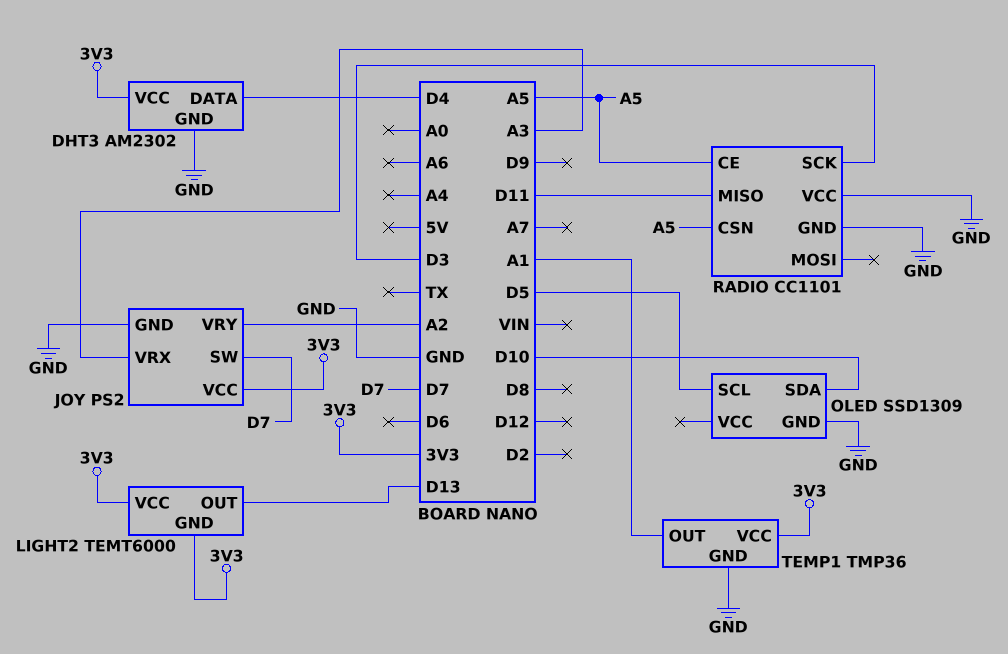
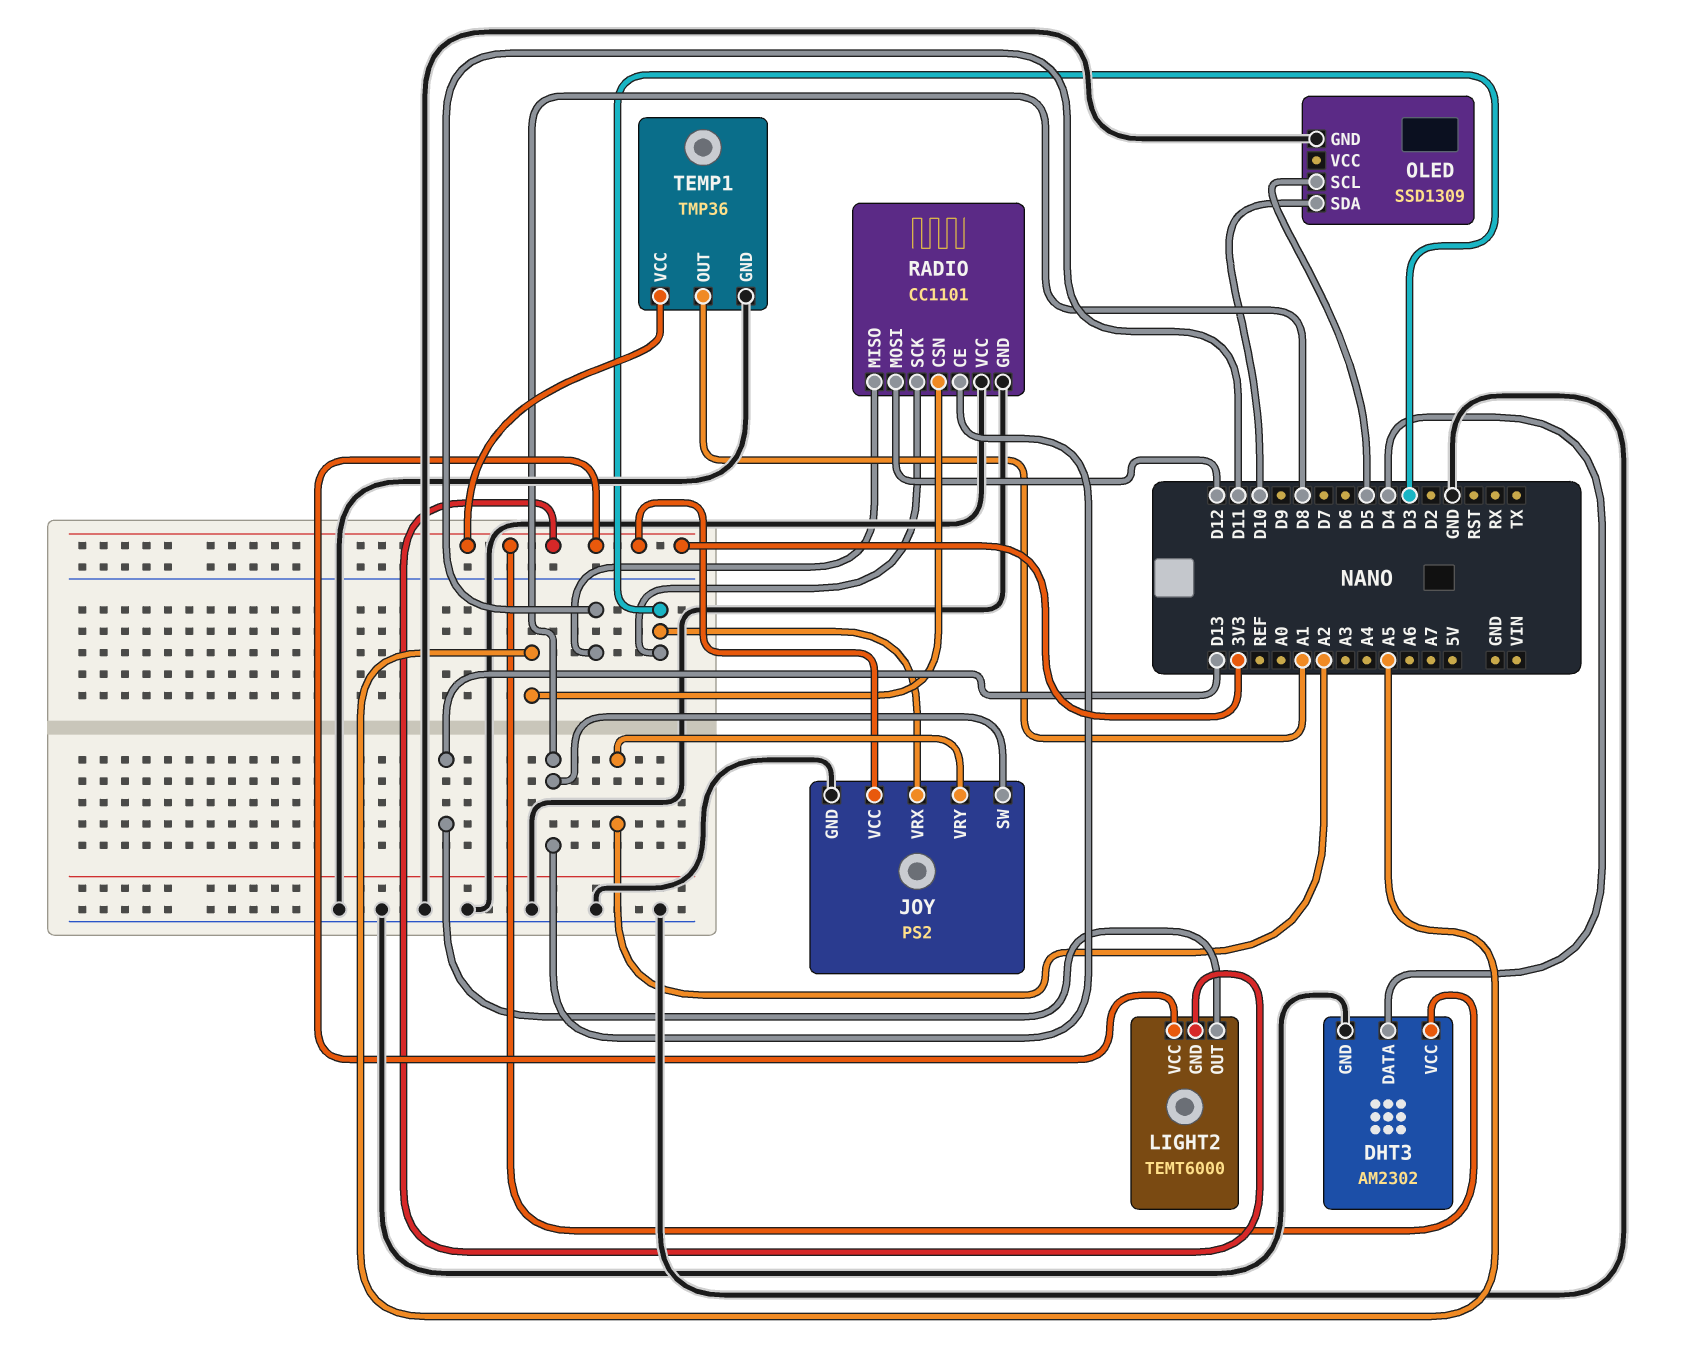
JOY pin SW: D7 -> D8
JOY pin VRX: A3 -> D3
RADIO pin CE: A5 -> D8
RADIO pin MOSI: none -> D12

